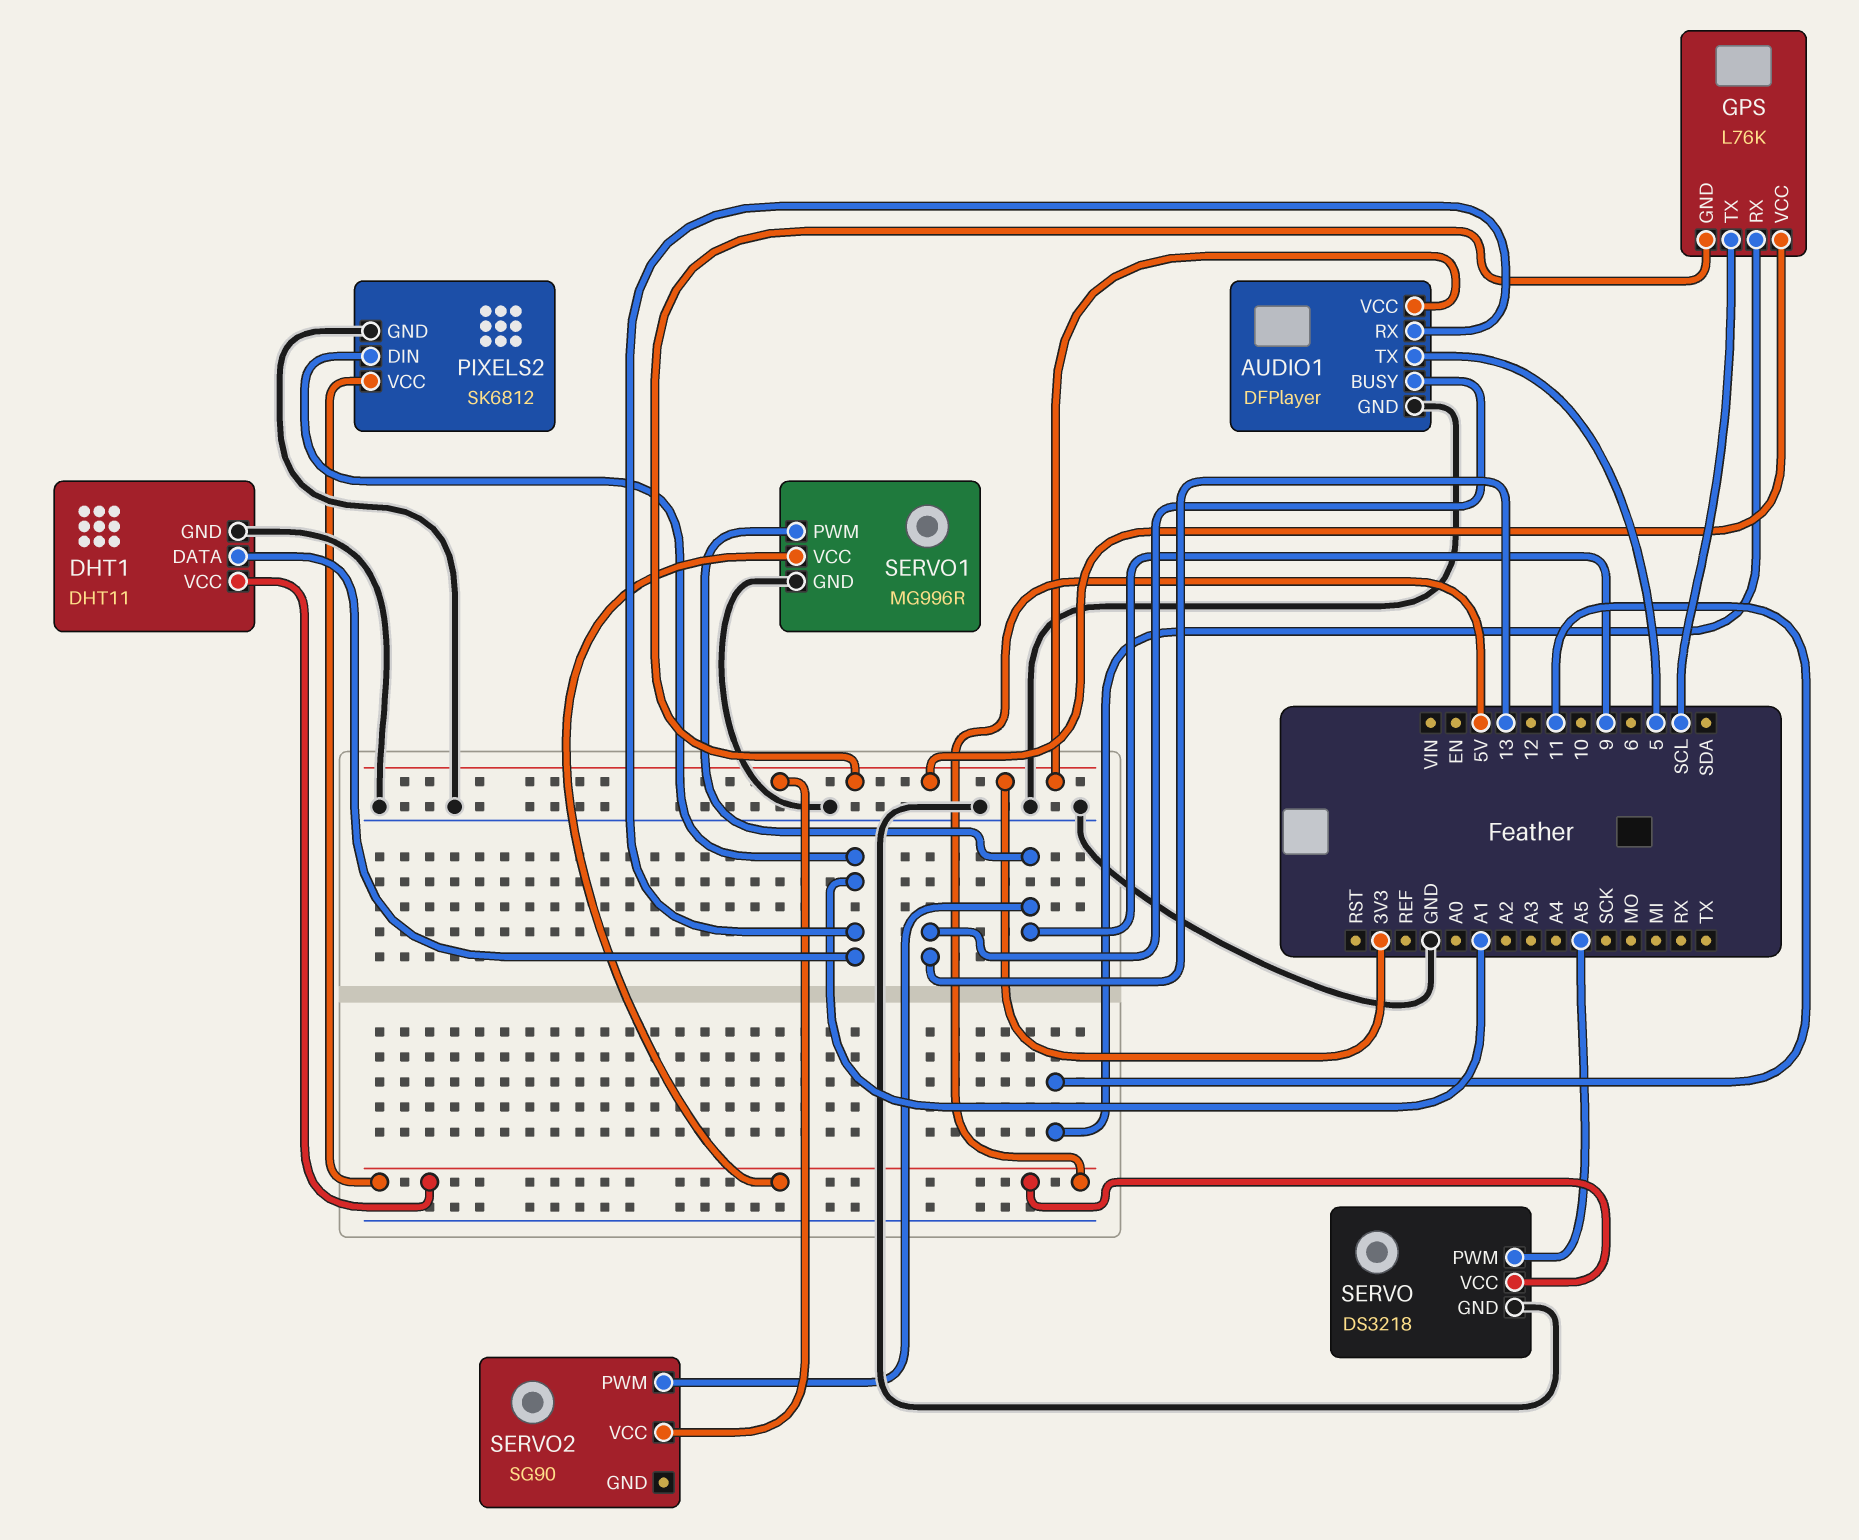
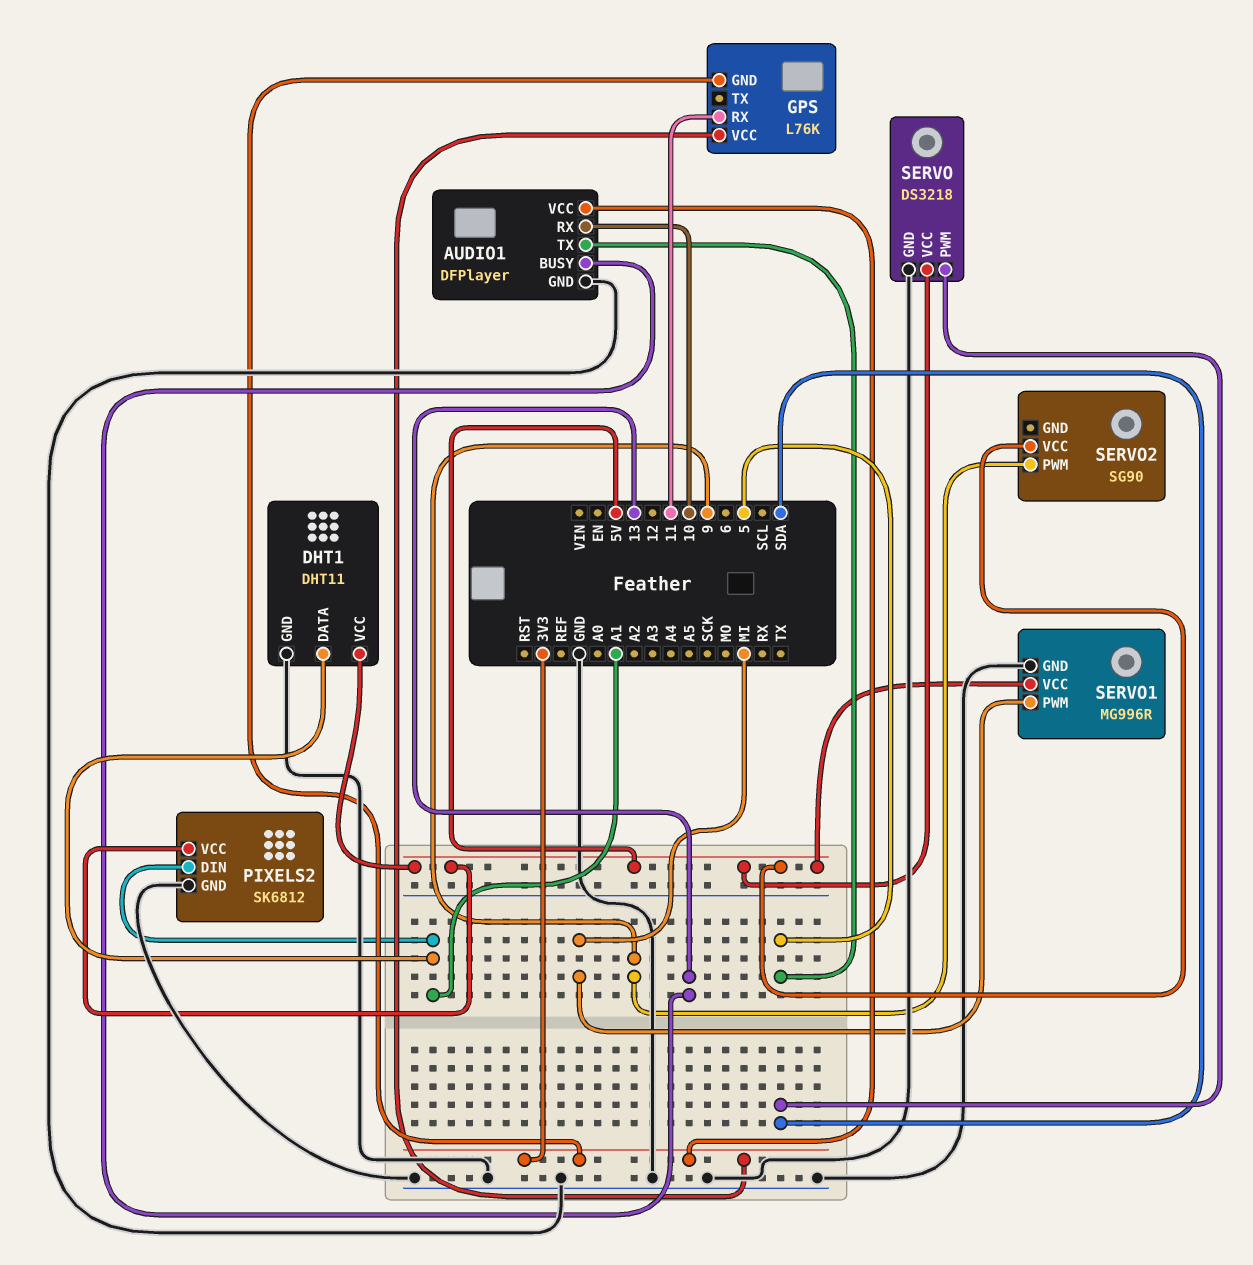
AUDIO1 pin RX: A1 -> 10
GPS pin TX: SCL -> none
SERVO pin PWM: A5 -> SDA
SERVO1 pin PWM: 9 -> MI
SERVO2 pin VCC: 3V3 -> 5V

